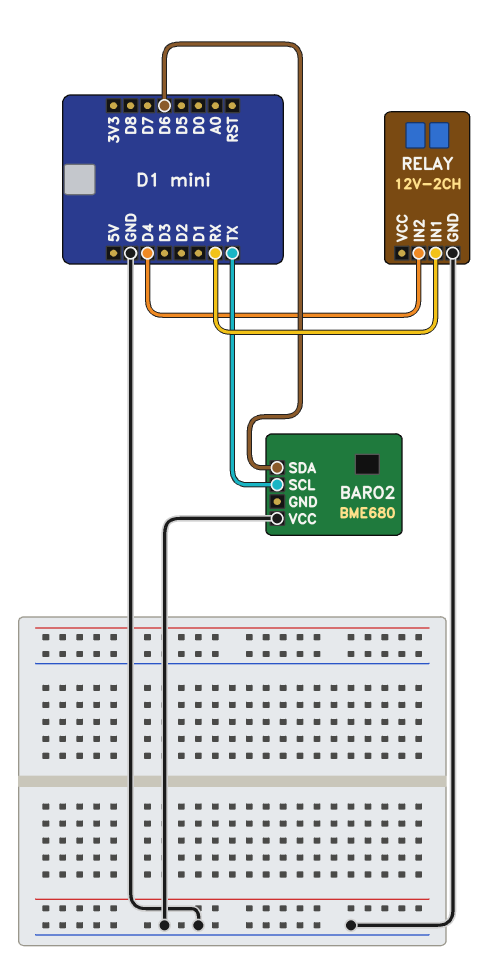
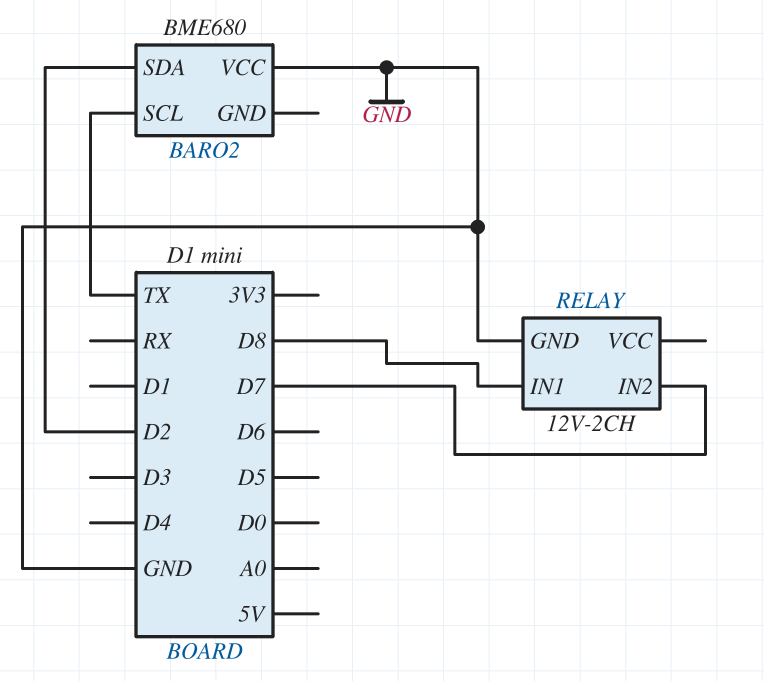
BARO2 pin SDA: D6 -> D2
RELAY pin IN1: RX -> D8
RELAY pin IN2: D4 -> D7

